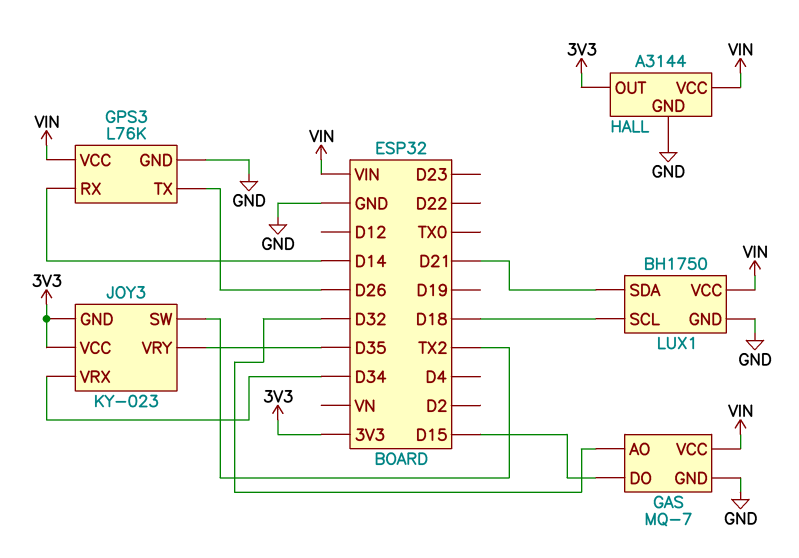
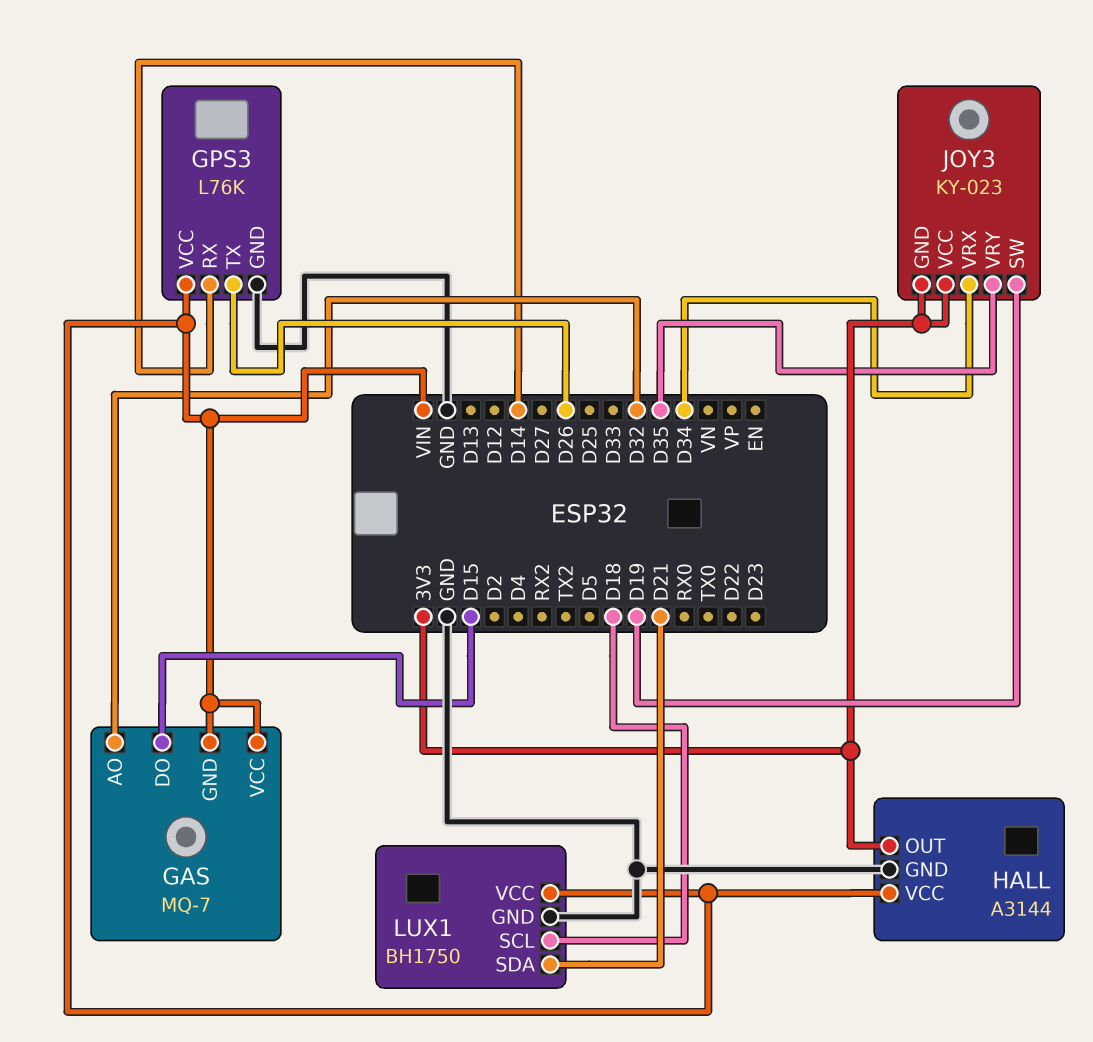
GAS pin GND: GND -> VIN
JOY3 pin SW: TX2 -> D19

